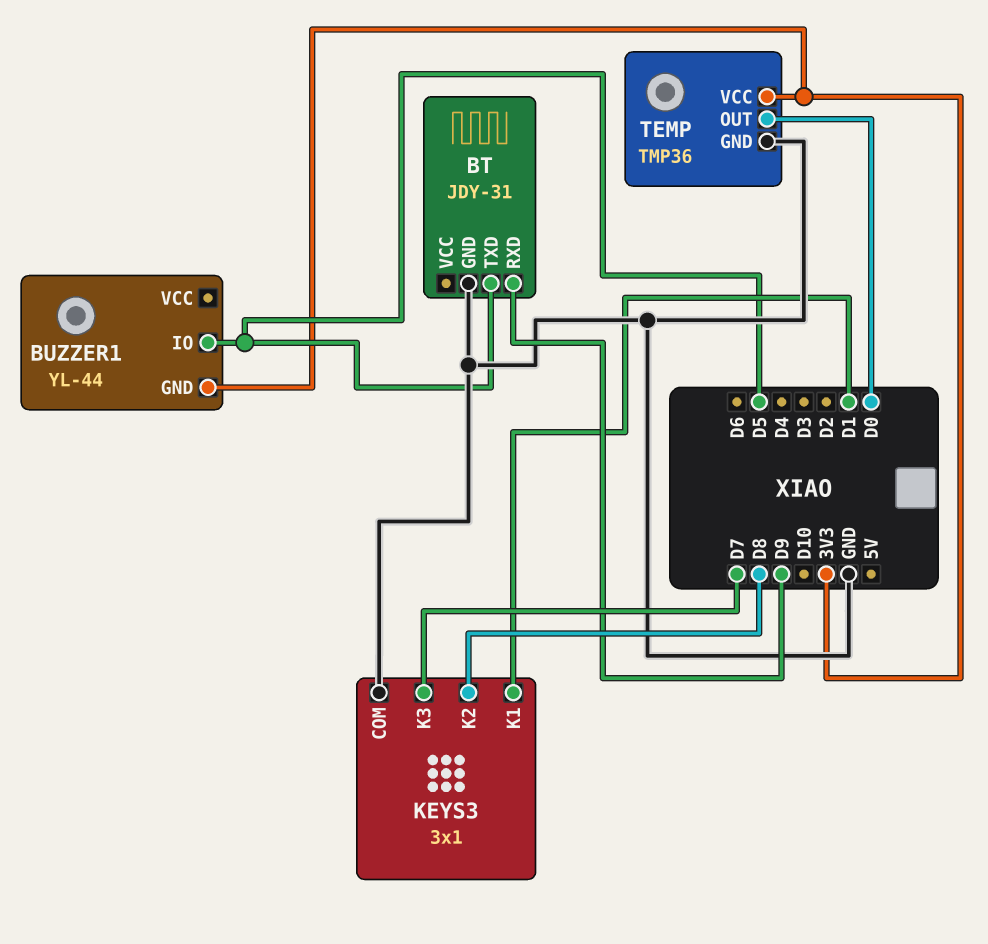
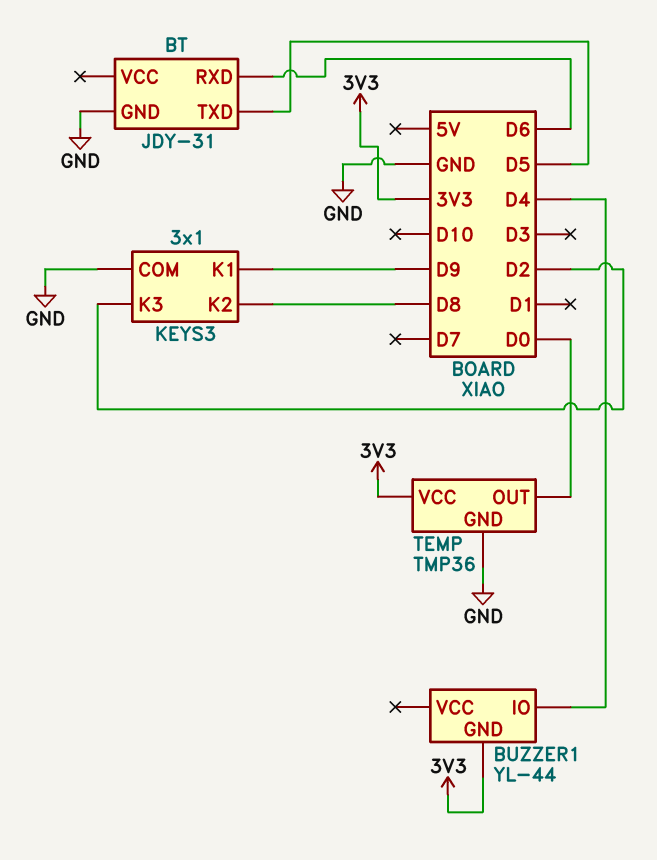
BT pin RXD: D9 -> D6
BUZZER1 pin IO: D5 -> D4
KEYS3 pin K1: D1 -> D9
KEYS3 pin K3: D7 -> D2

